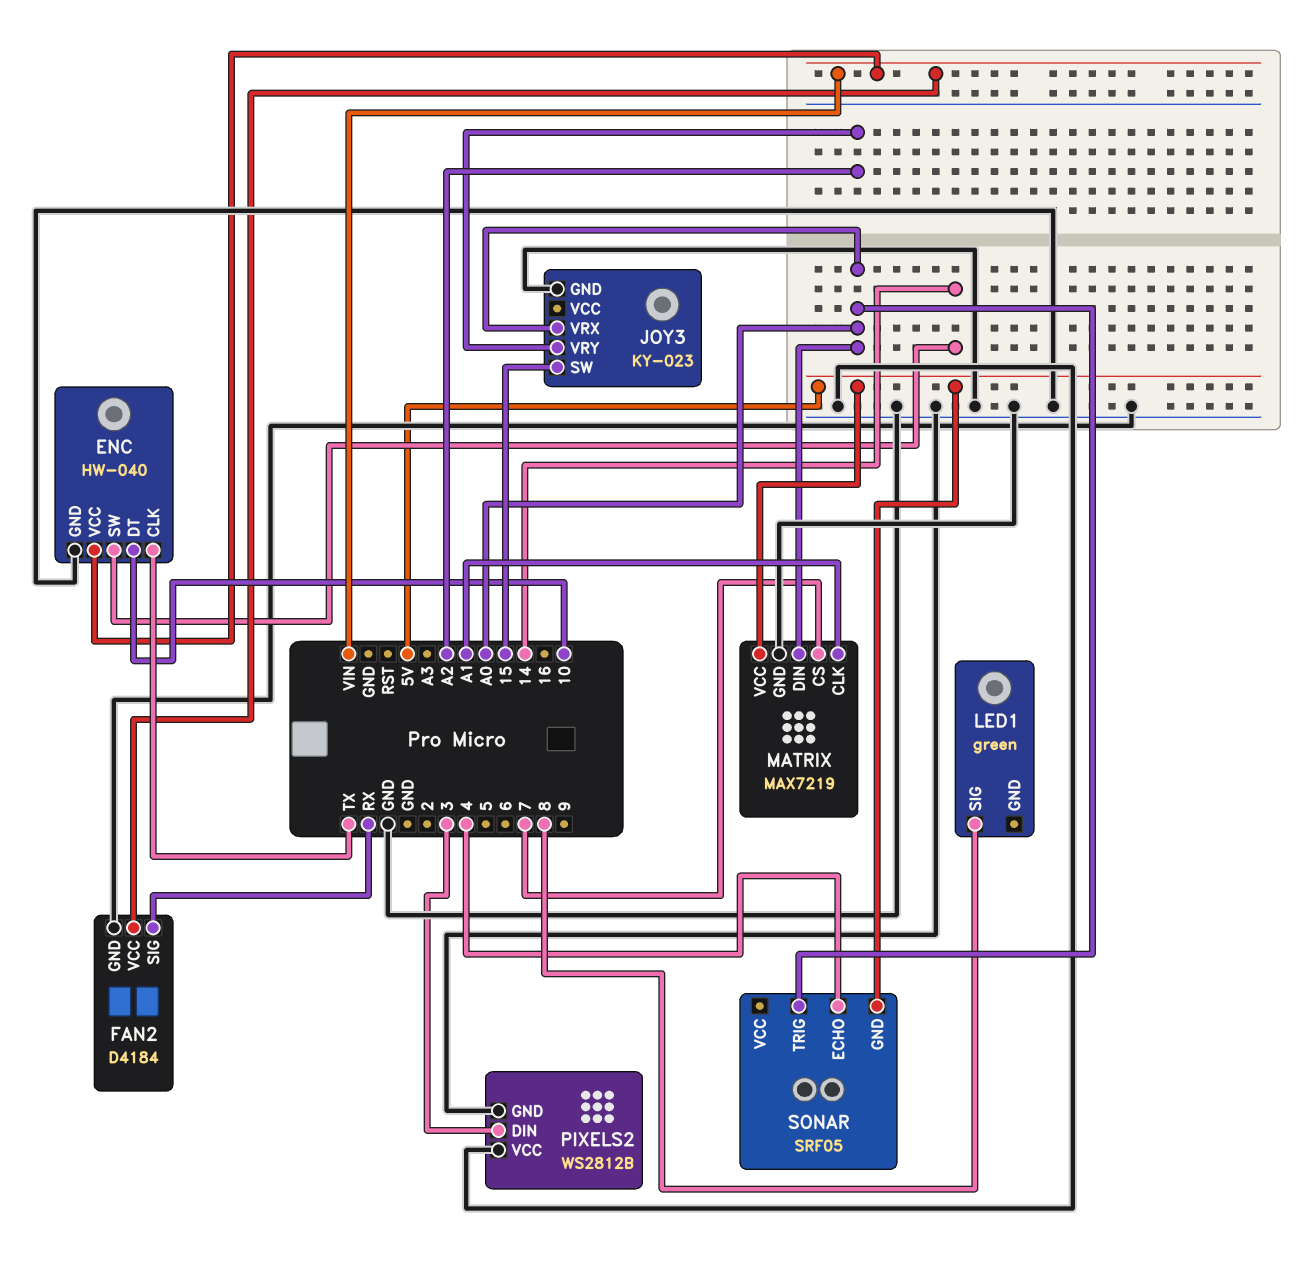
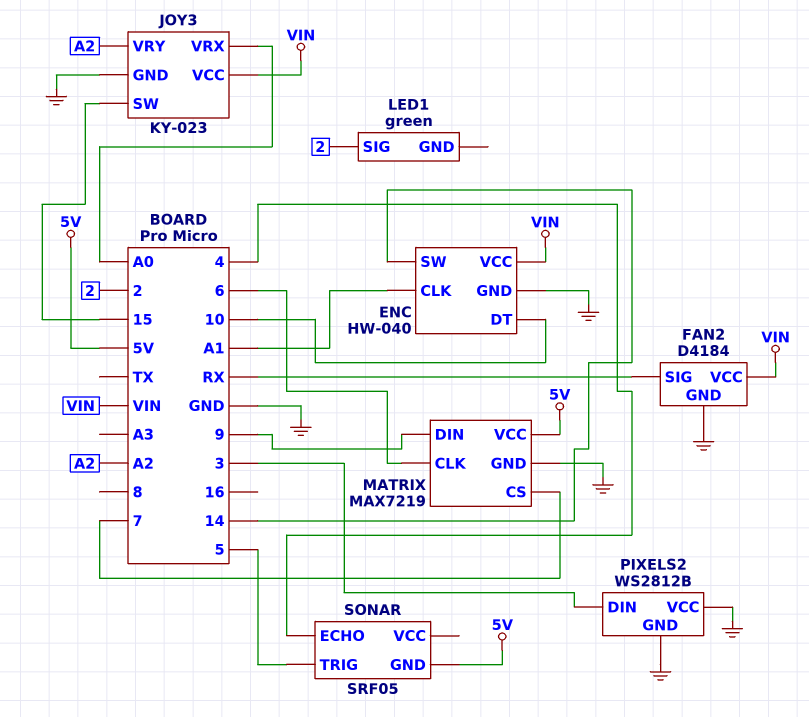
ENC pin CLK: TX -> A1
JOY3 pin VCC: none -> VIN
LED1 pin SIG: 8 -> 2
MATRIX pin CLK: A1 -> 6
MATRIX pin DIN: A0 -> 9
SONAR pin TRIG: A0 -> 5

